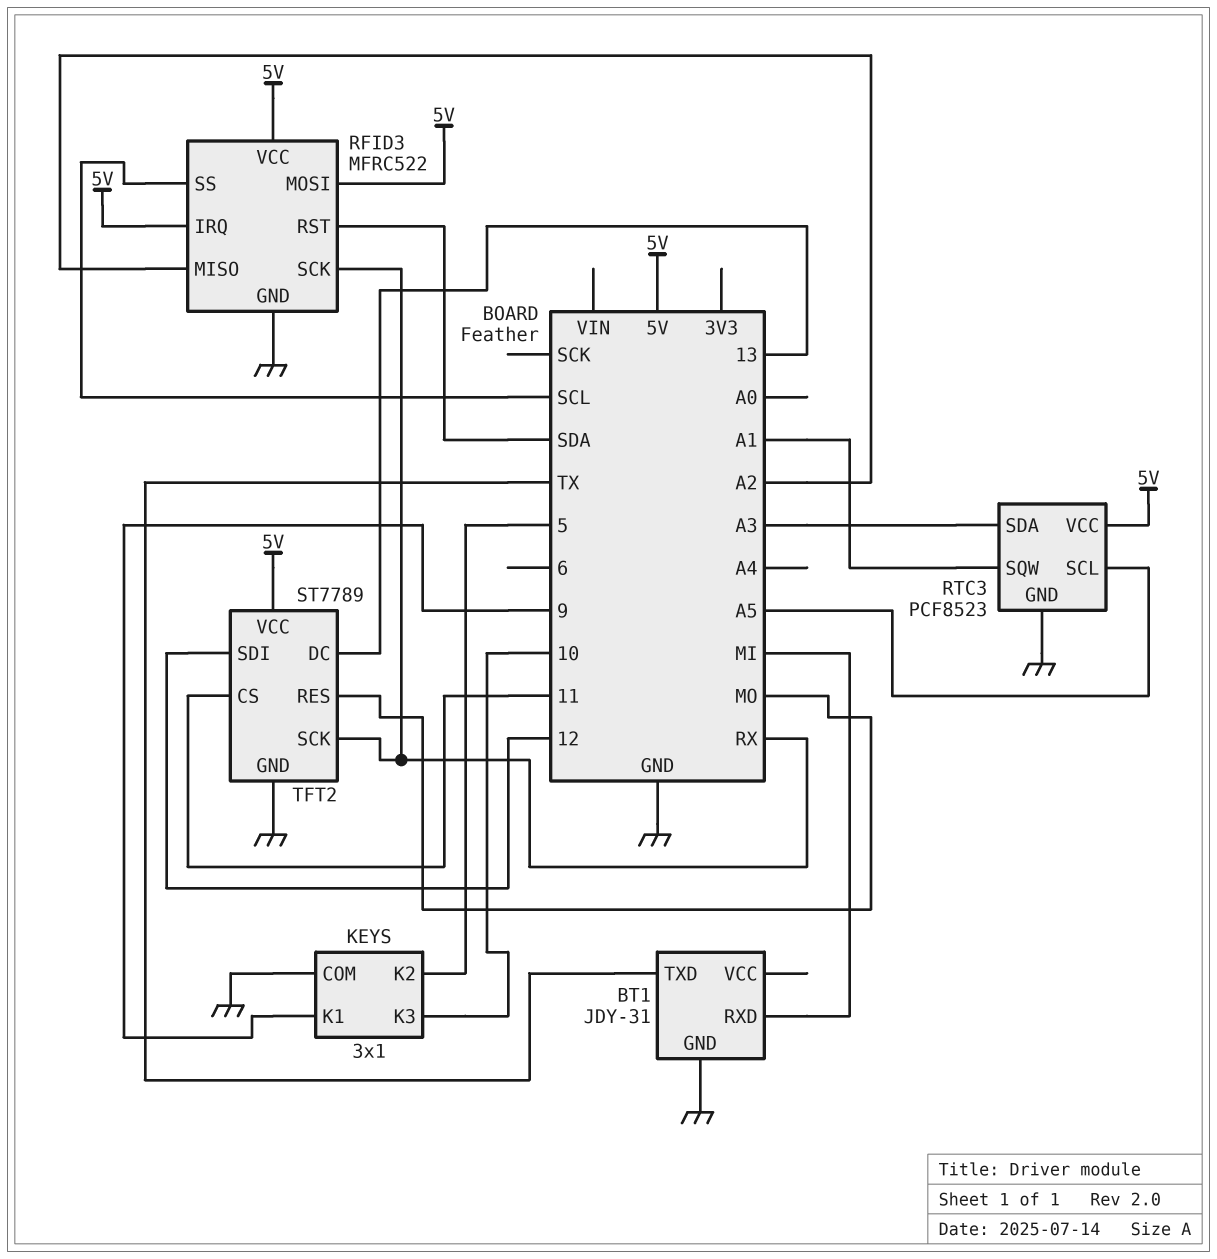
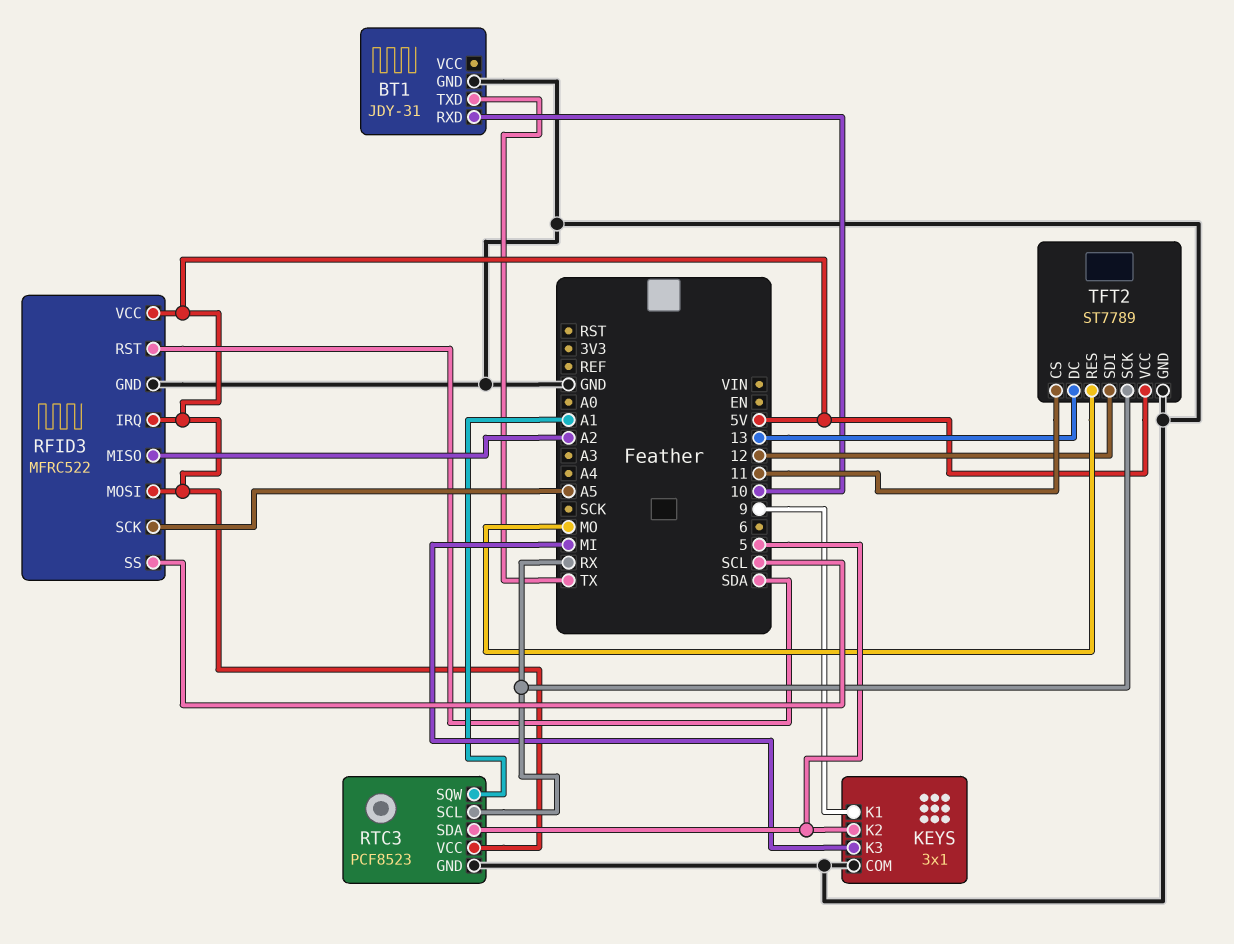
BT1 pin RXD: MI -> 10
KEYS pin K3: 10 -> MI
RFID3 pin SCK: RX -> A5
RTC3 pin SCL: A5 -> RX
RTC3 pin SDA: A3 -> 5

